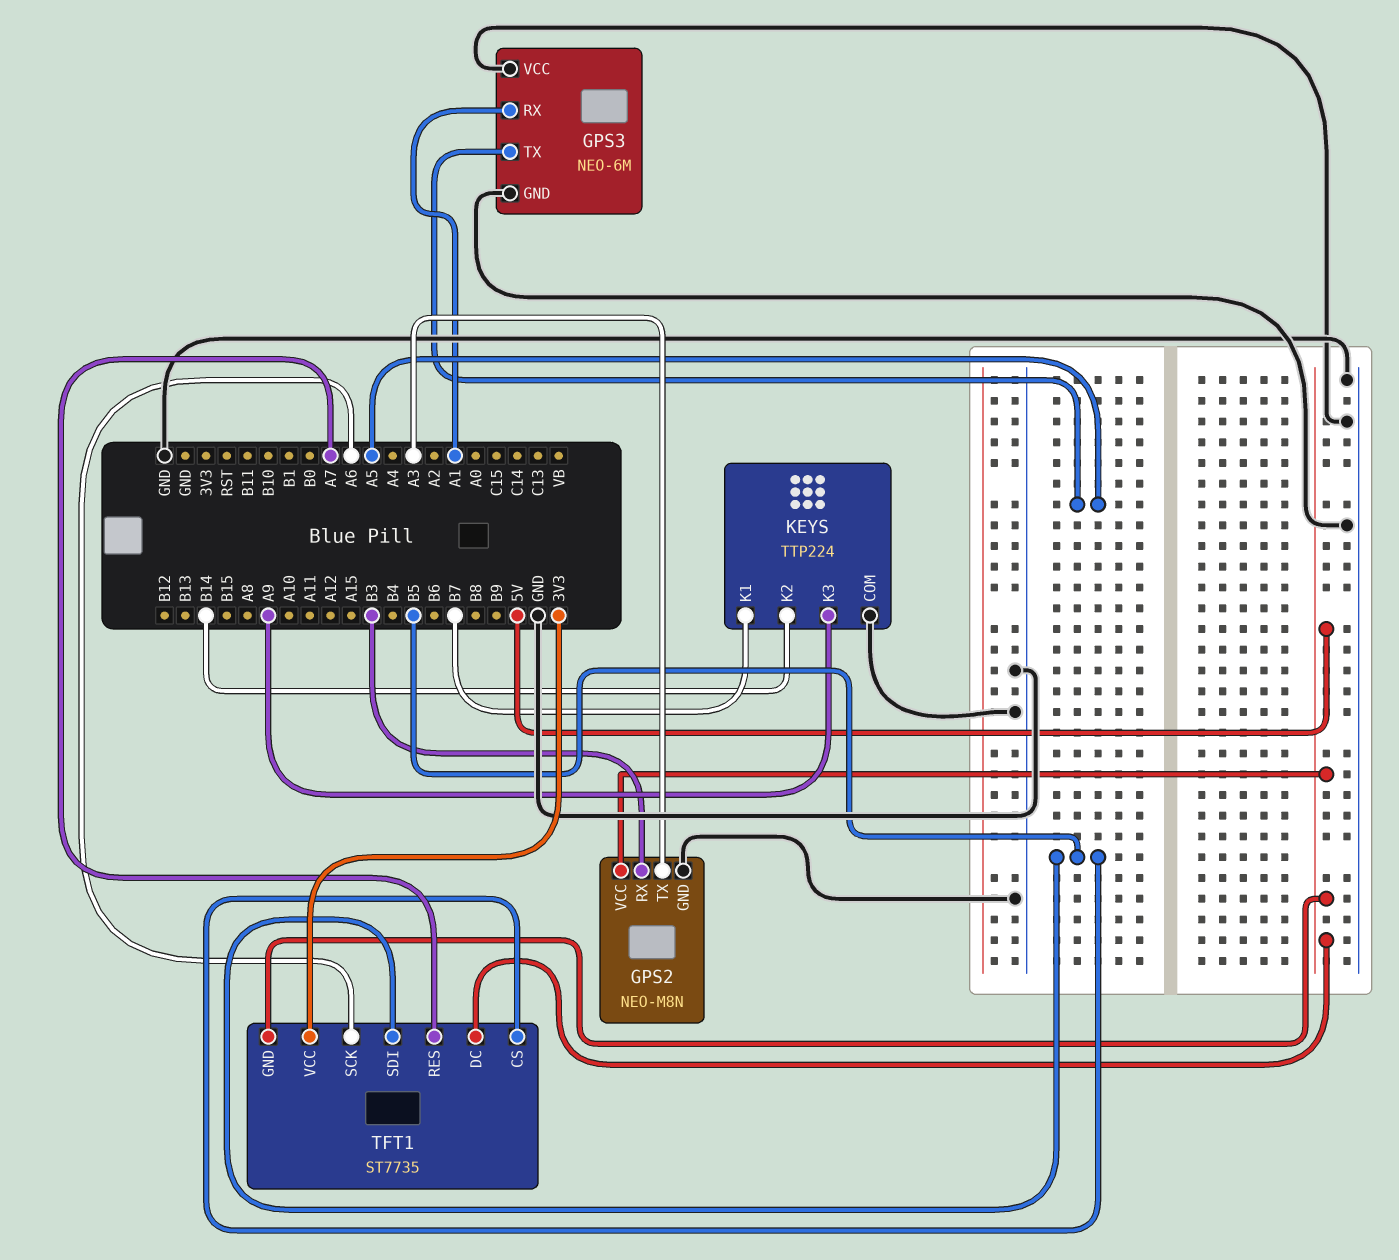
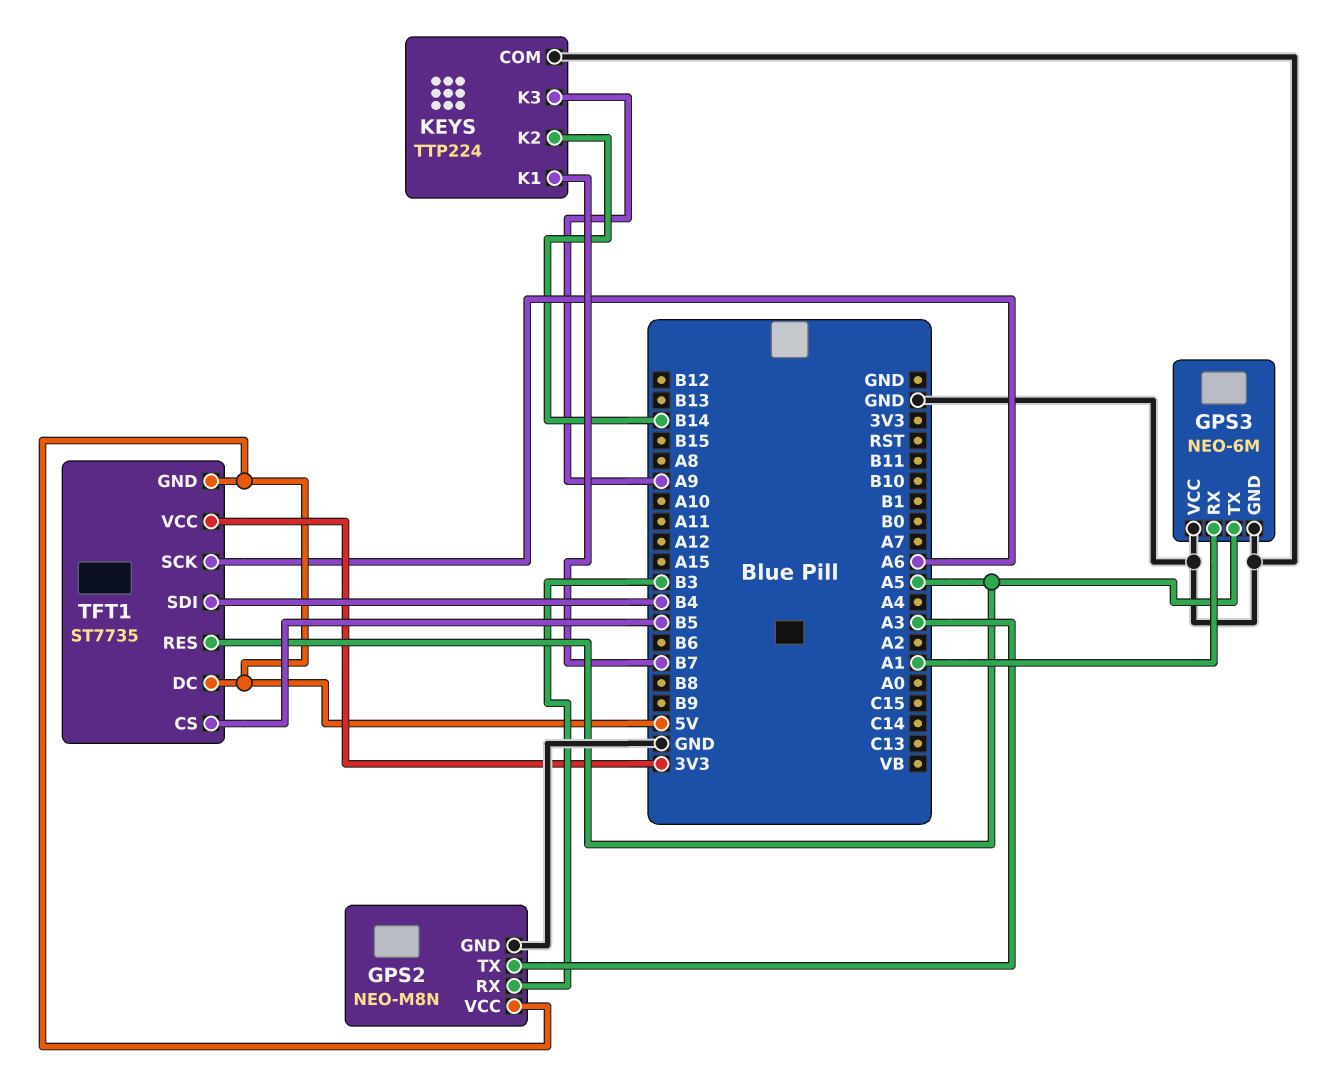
TFT1 pin RES: A7 -> A5
TFT1 pin SDI: B5 -> B4

